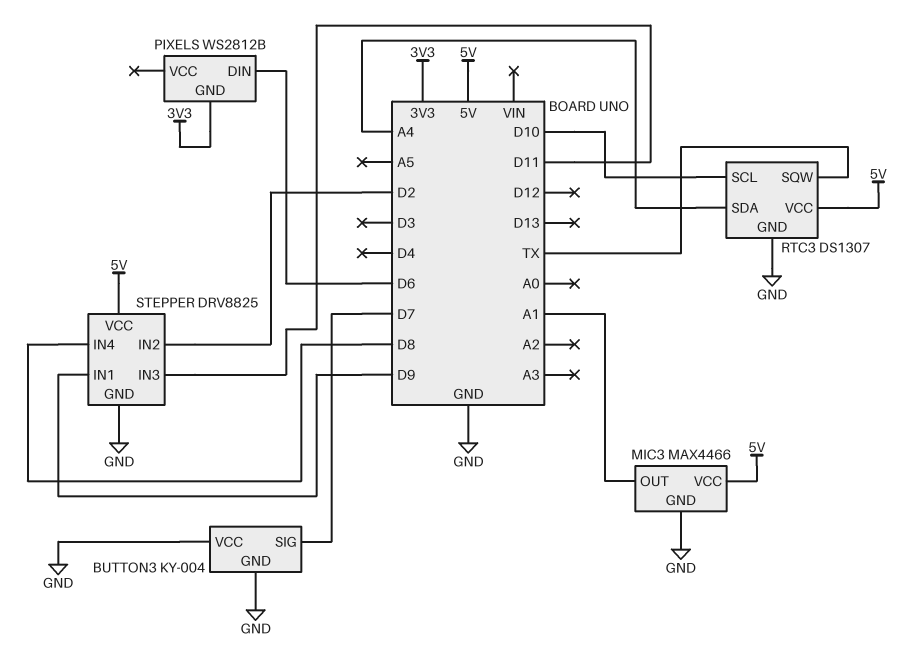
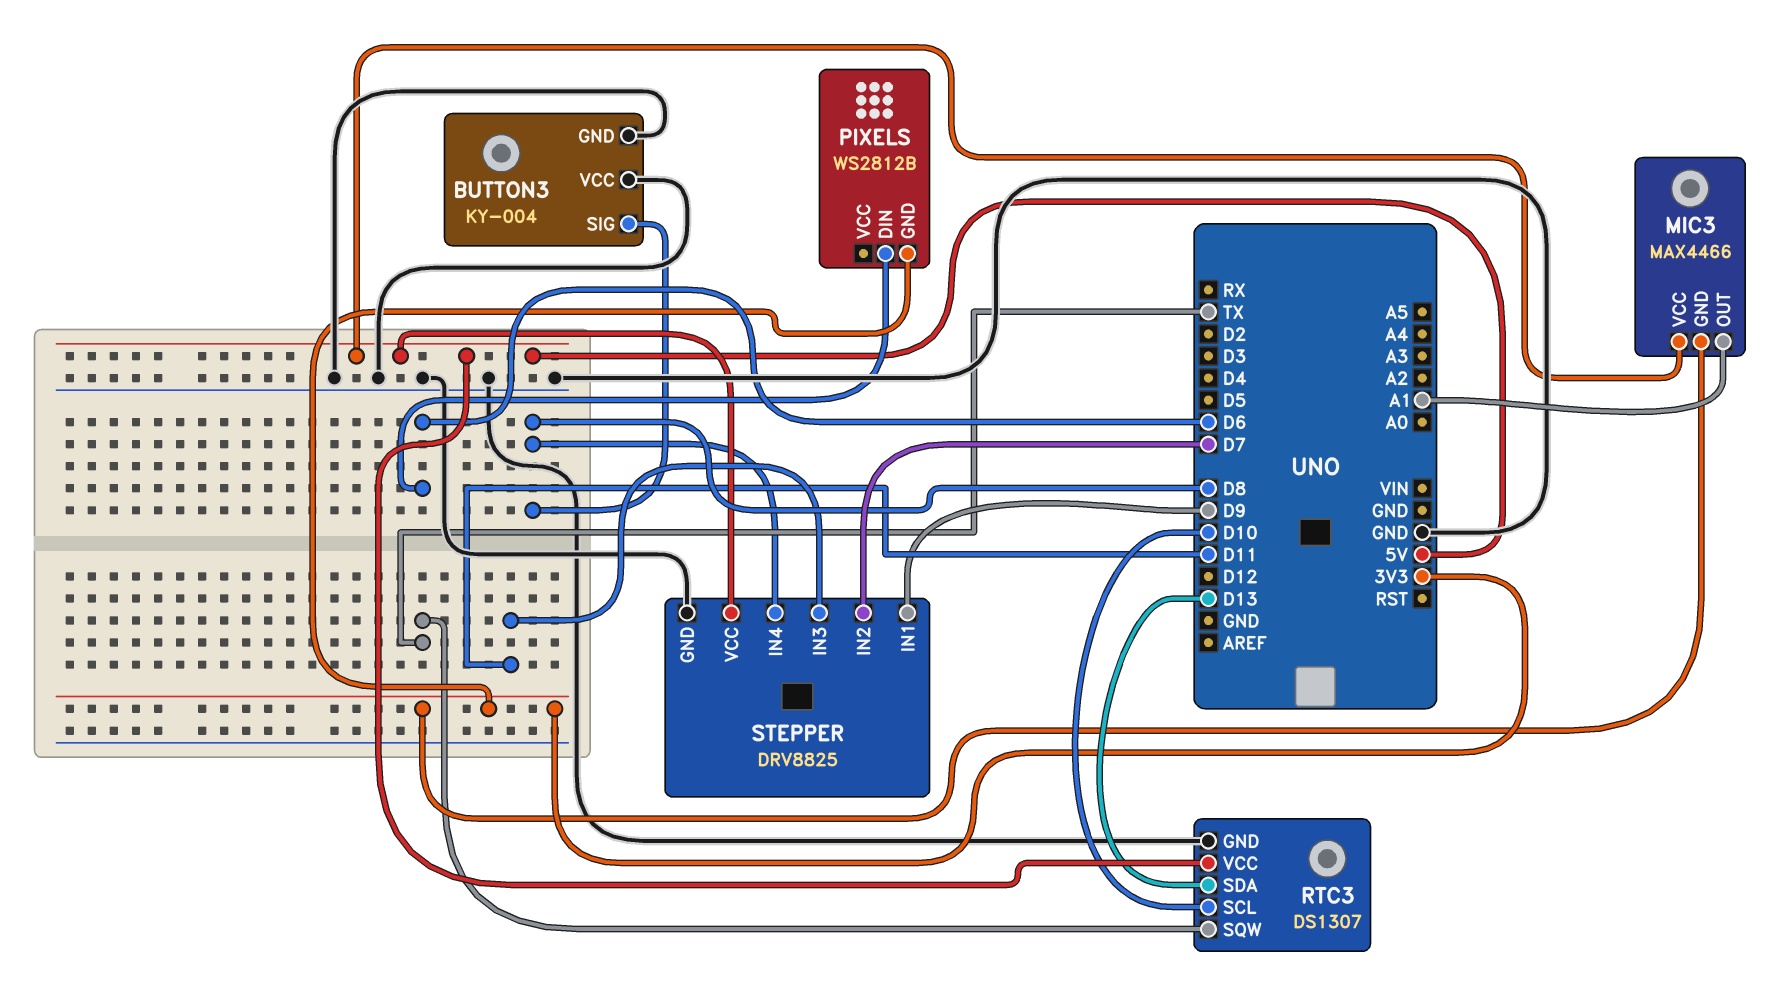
BUTTON3 pin SIG: D7 -> D8
MIC3 pin GND: GND -> 3V3
RTC3 pin SDA: A4 -> D13
STEPPER pin IN2: D2 -> D7

